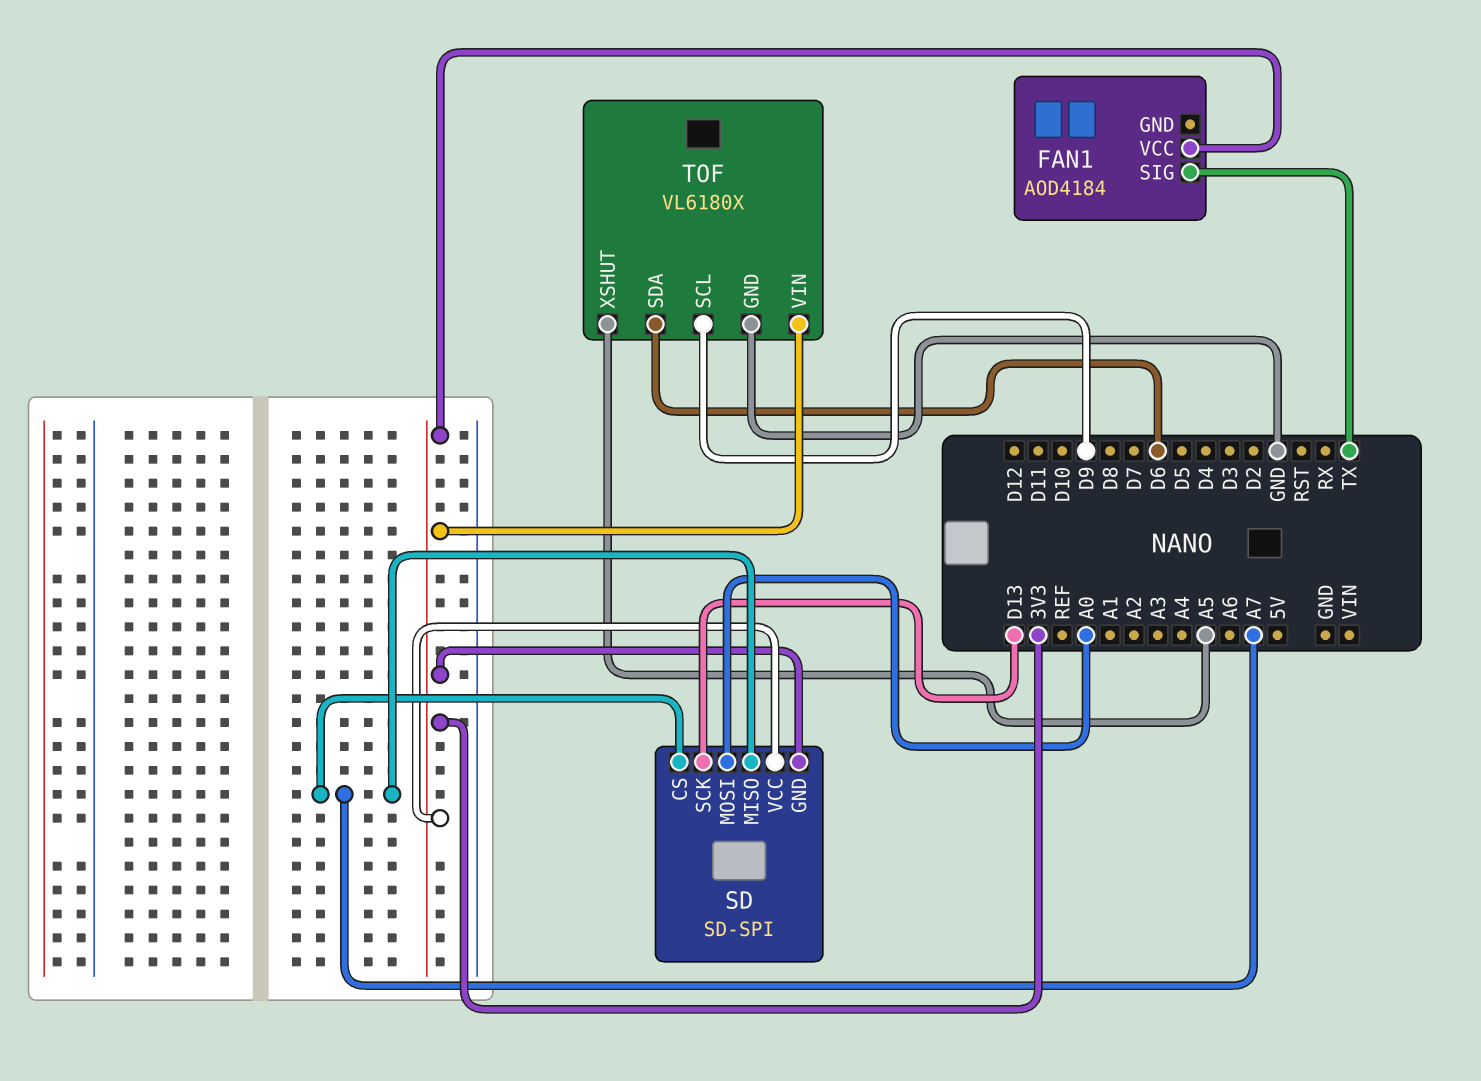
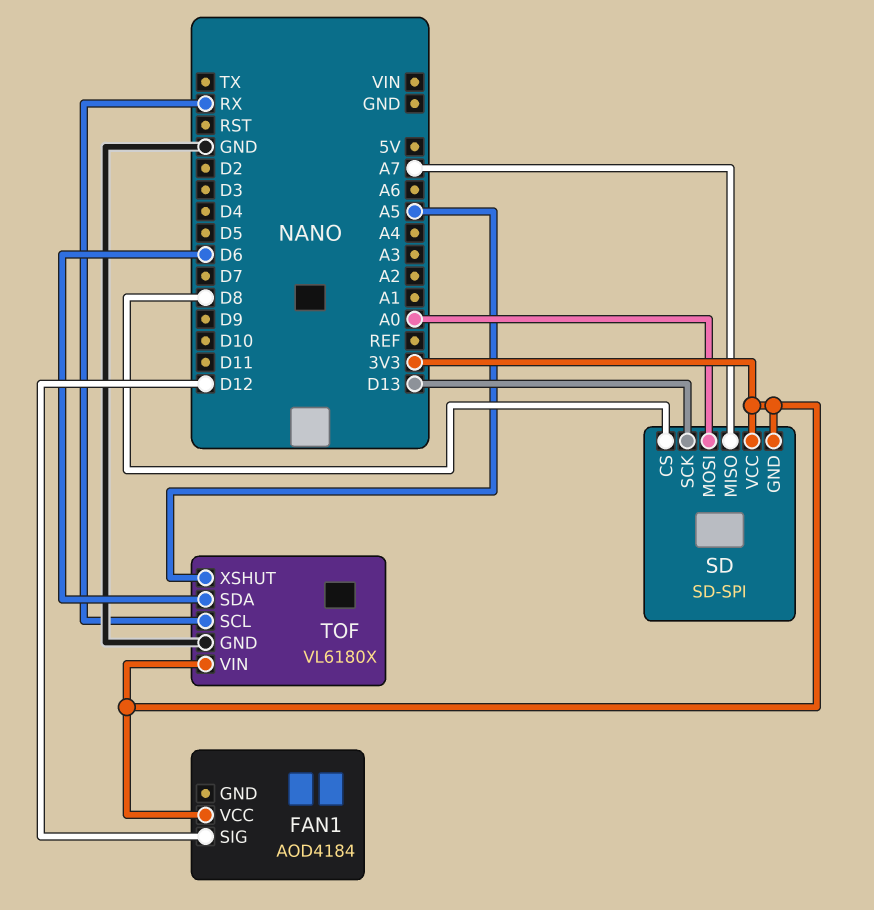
FAN1 pin SIG: TX -> D12
SD pin CS: A7 -> D8
TOF pin SCL: D9 -> RX

